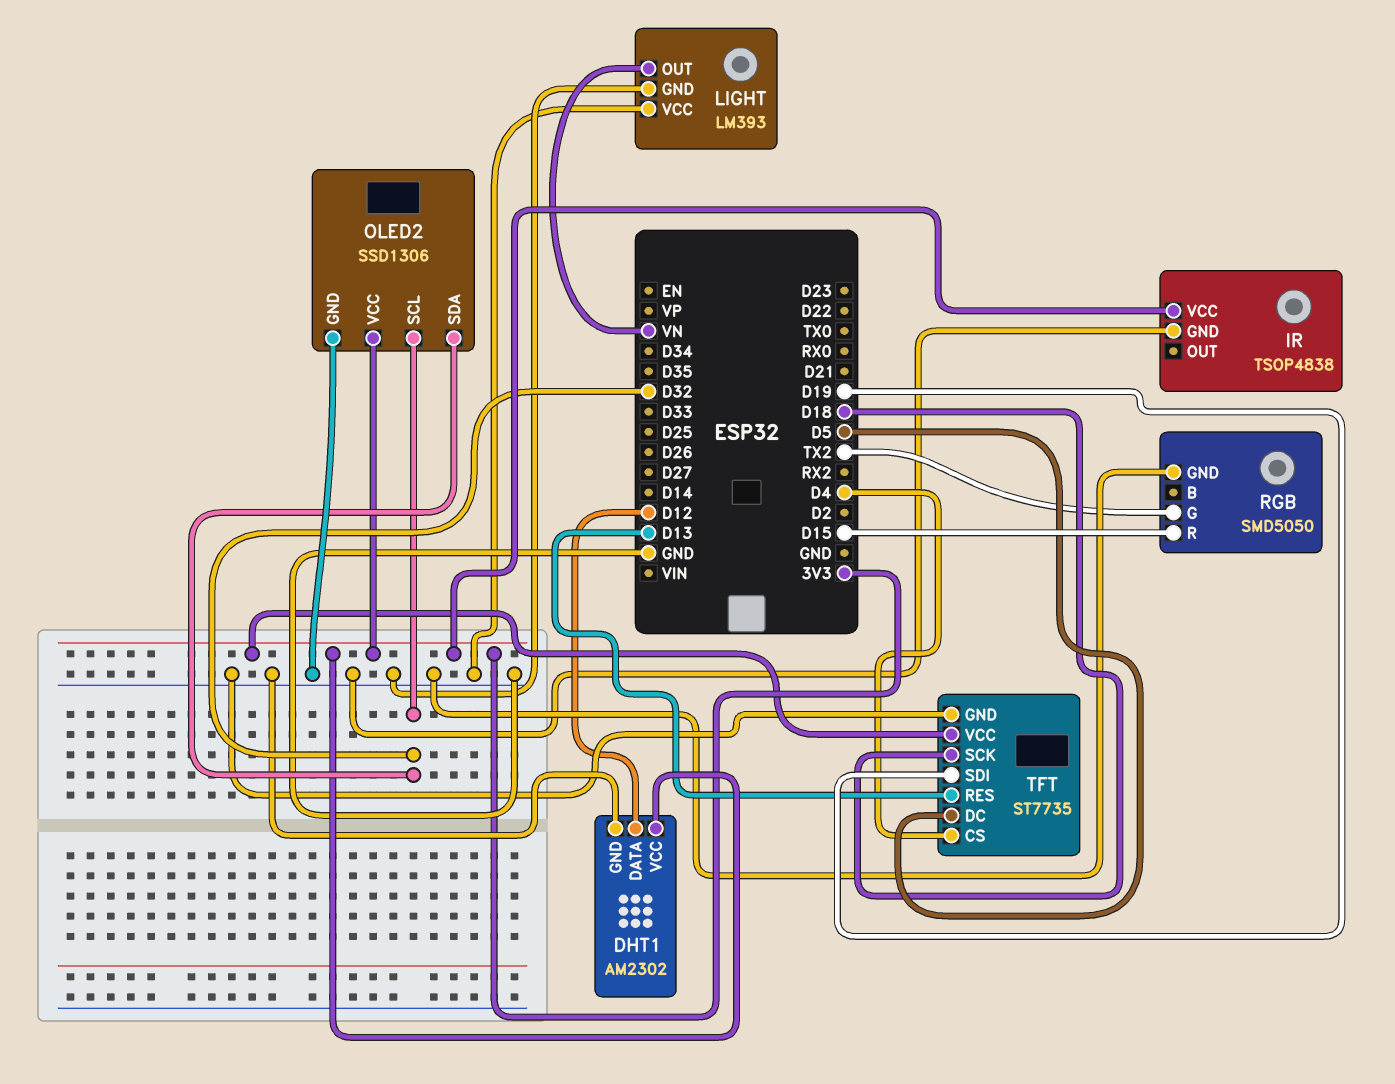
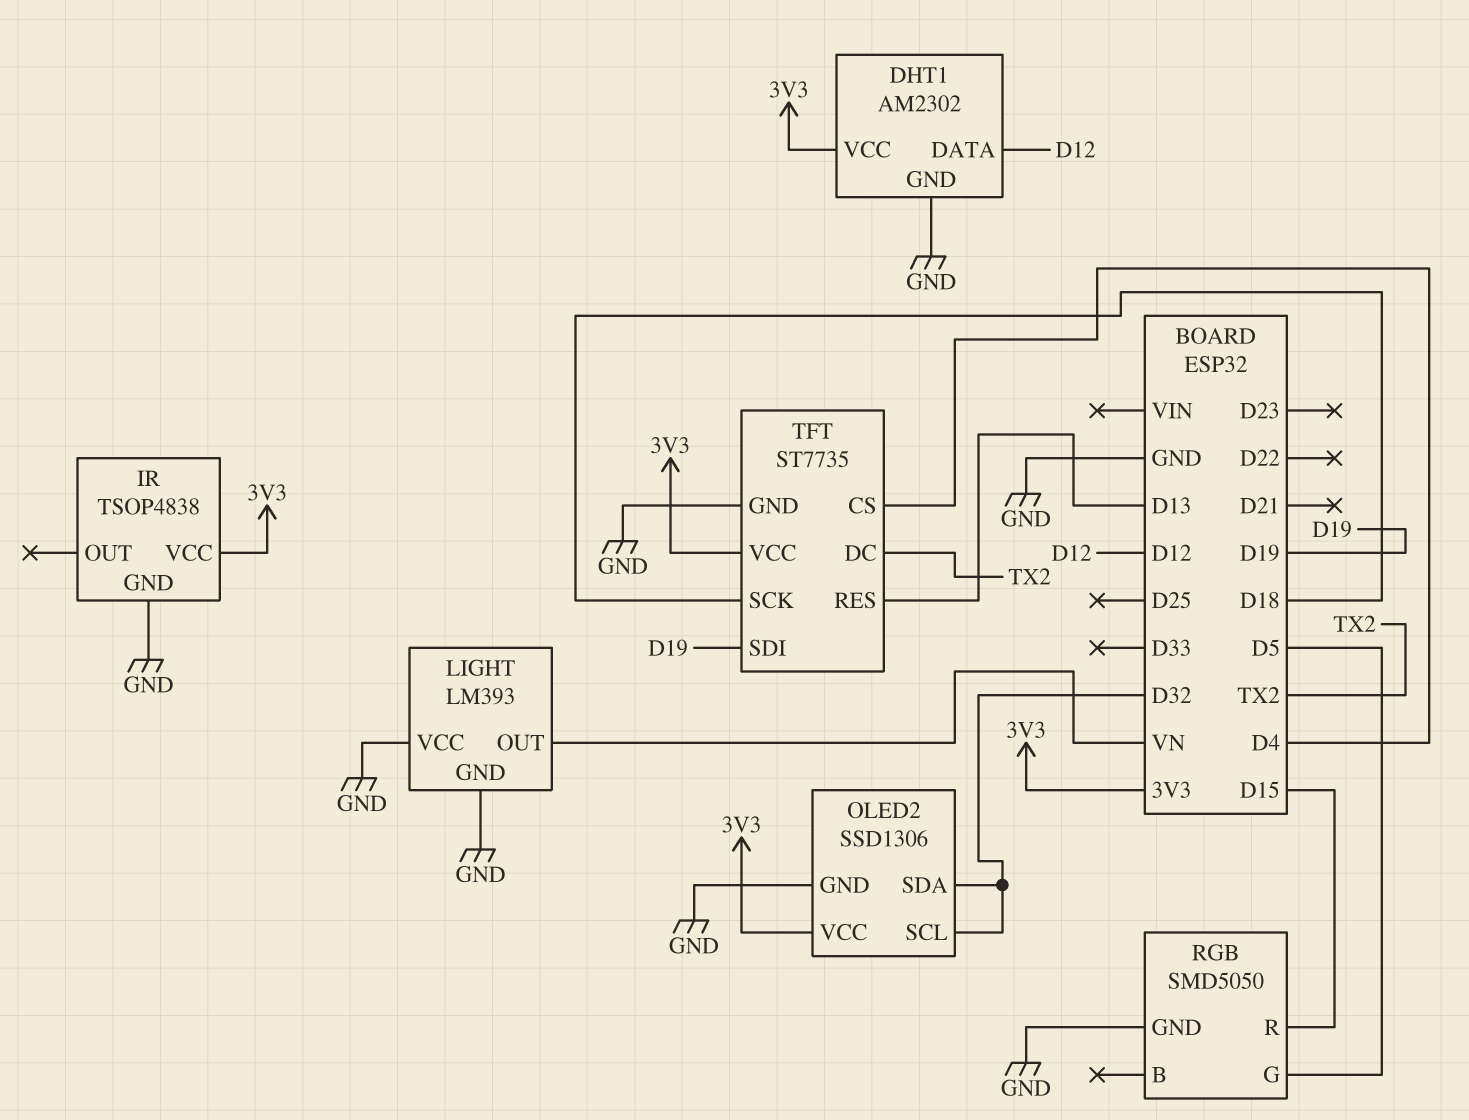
RGB pin G: TX2 -> D5
TFT pin DC: D5 -> TX2

